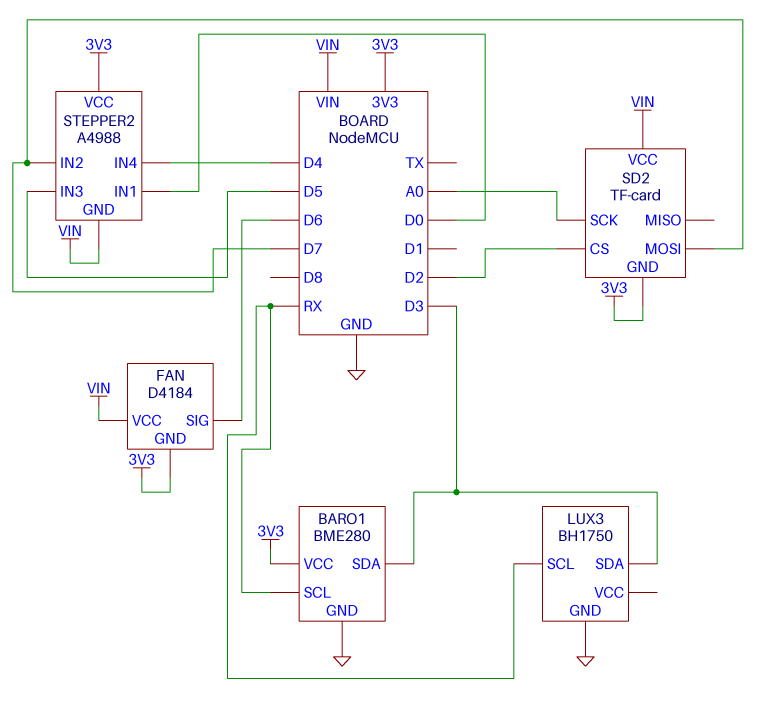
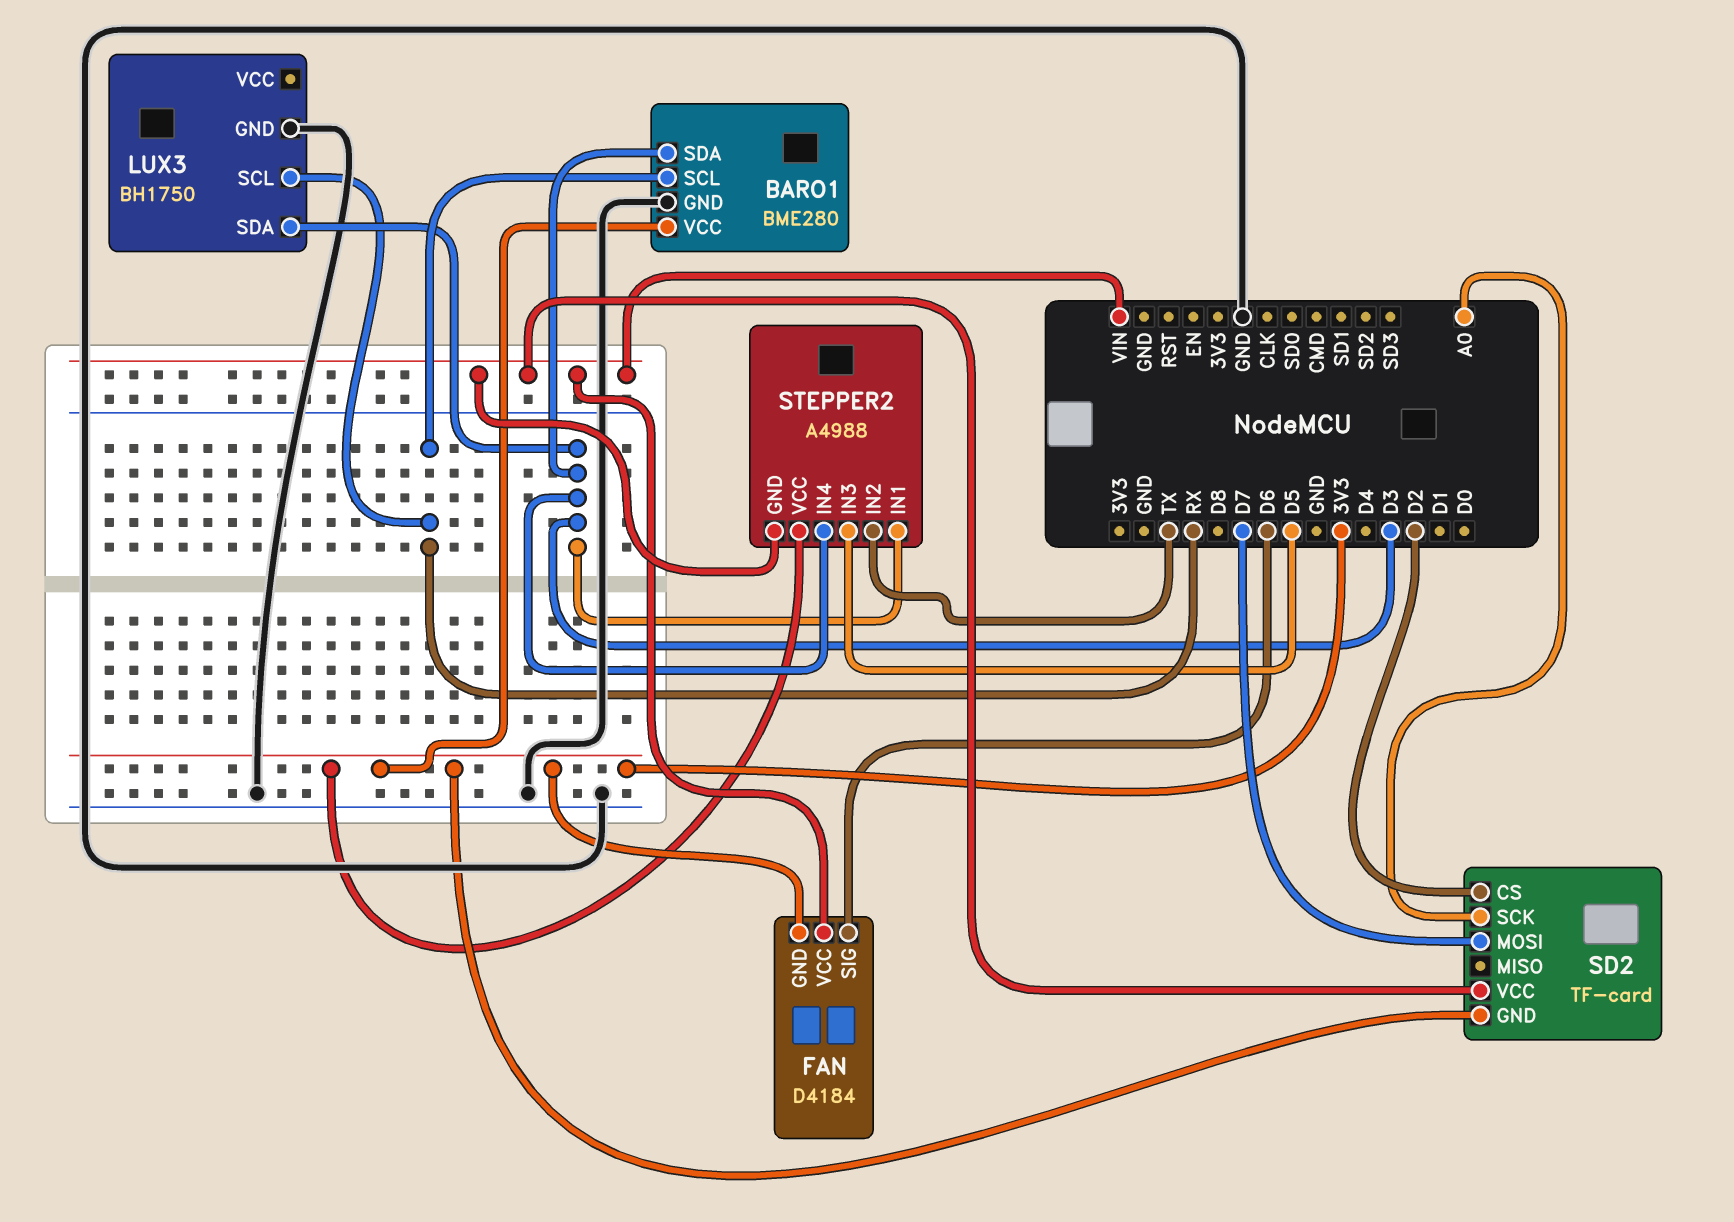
STEPPER2 pin IN1: D0 -> D3
STEPPER2 pin IN2: D7 -> TX
STEPPER2 pin IN4: D4 -> D3

